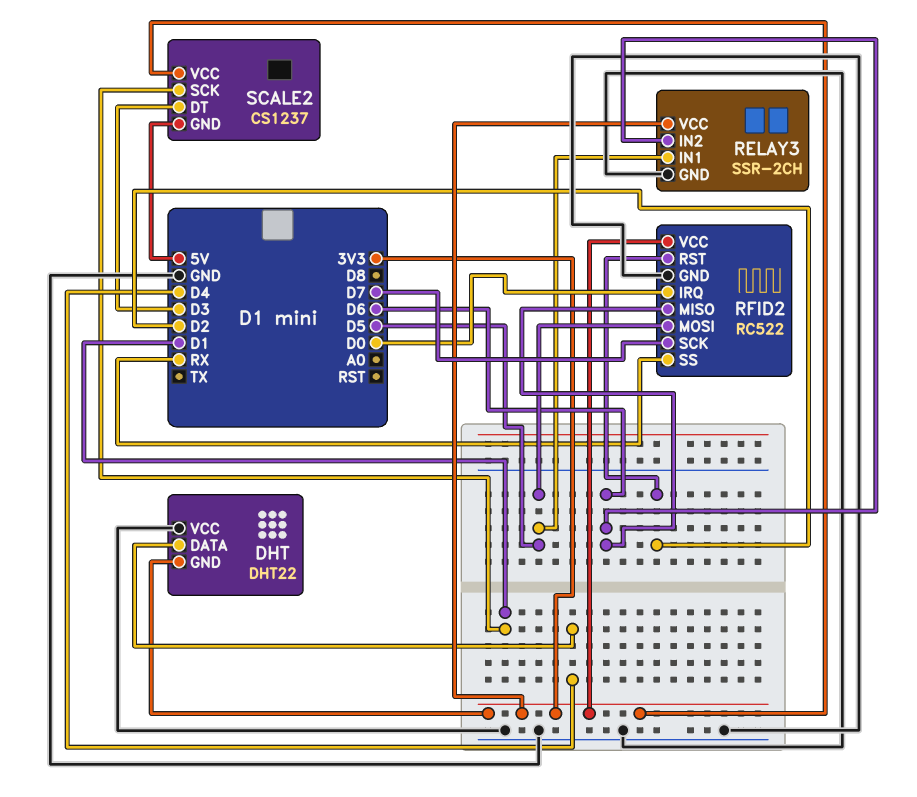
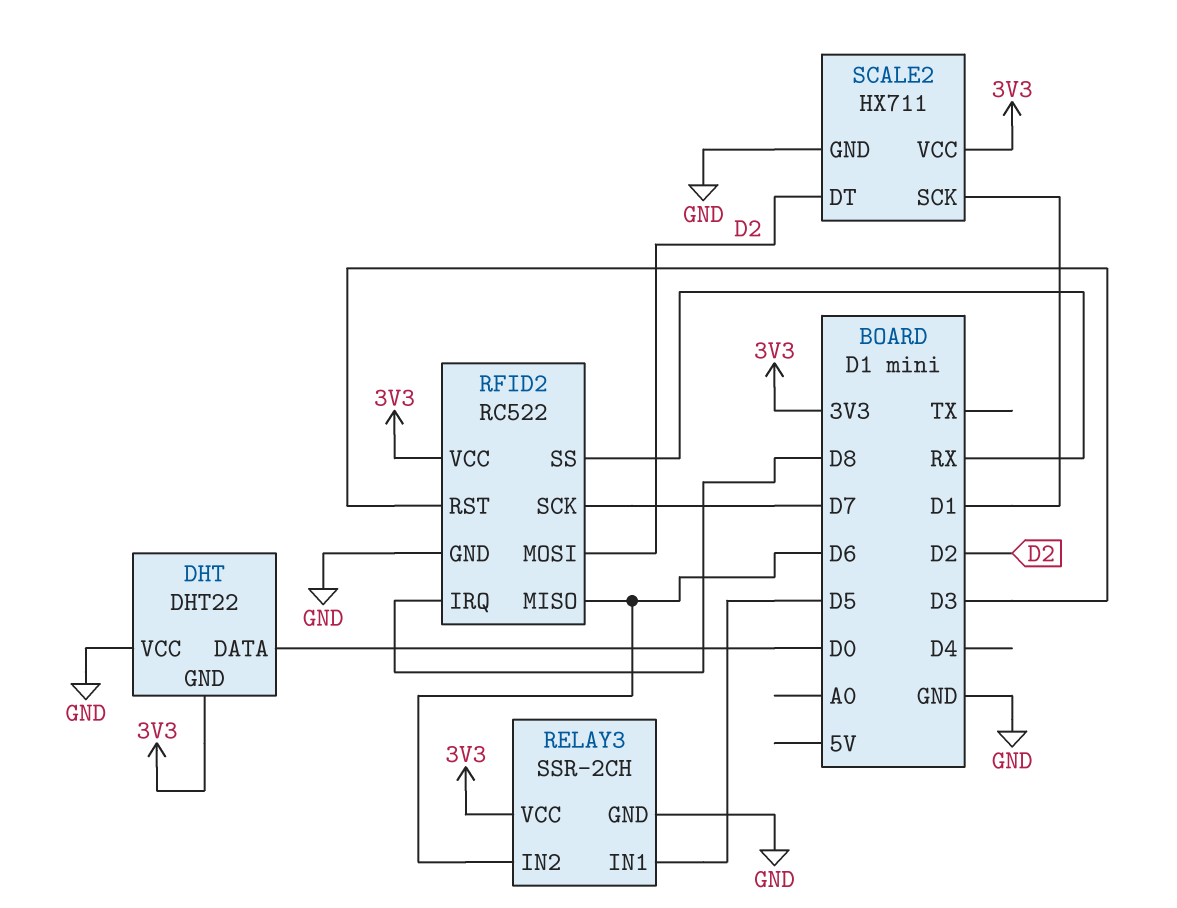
DHT pin DATA: D4 -> D0
RFID2 pin IRQ: D0 -> D8
RFID2 pin MOSI: D5 -> D2
RFID2 pin RST: D2 -> D3
SCALE2: CS1237 -> HX711
SCALE2 pin DT: D3 -> D2
SCALE2 pin GND: 5V -> GND

